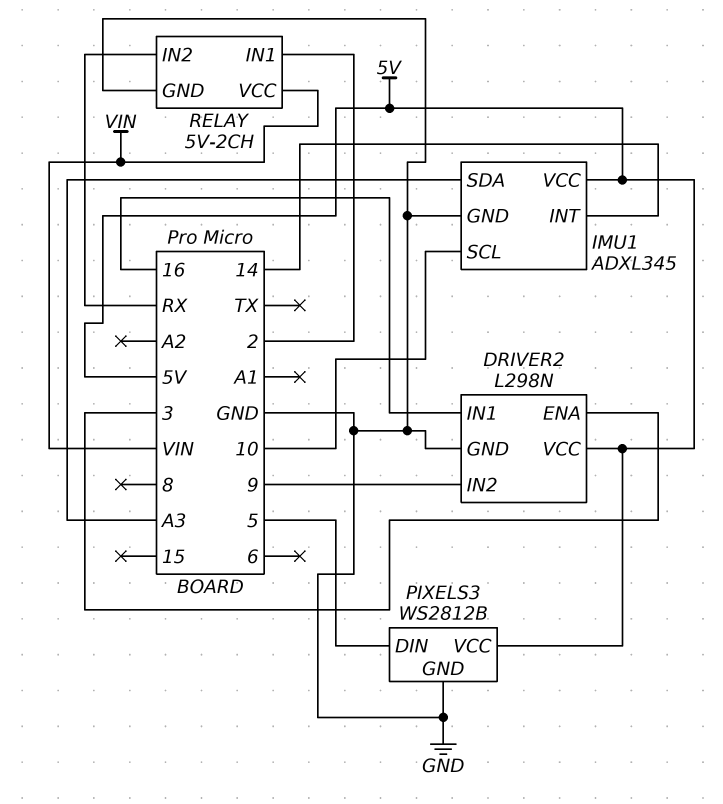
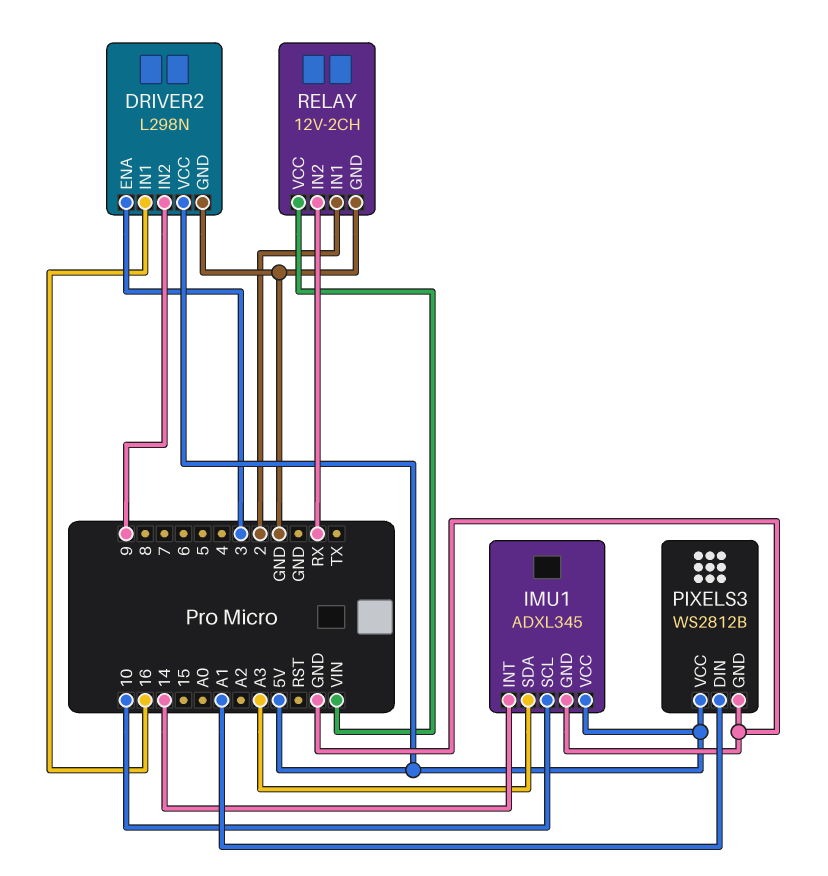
PIXELS3 pin DIN: 5 -> A1
RELAY: 5V-2CH -> 12V-2CH

